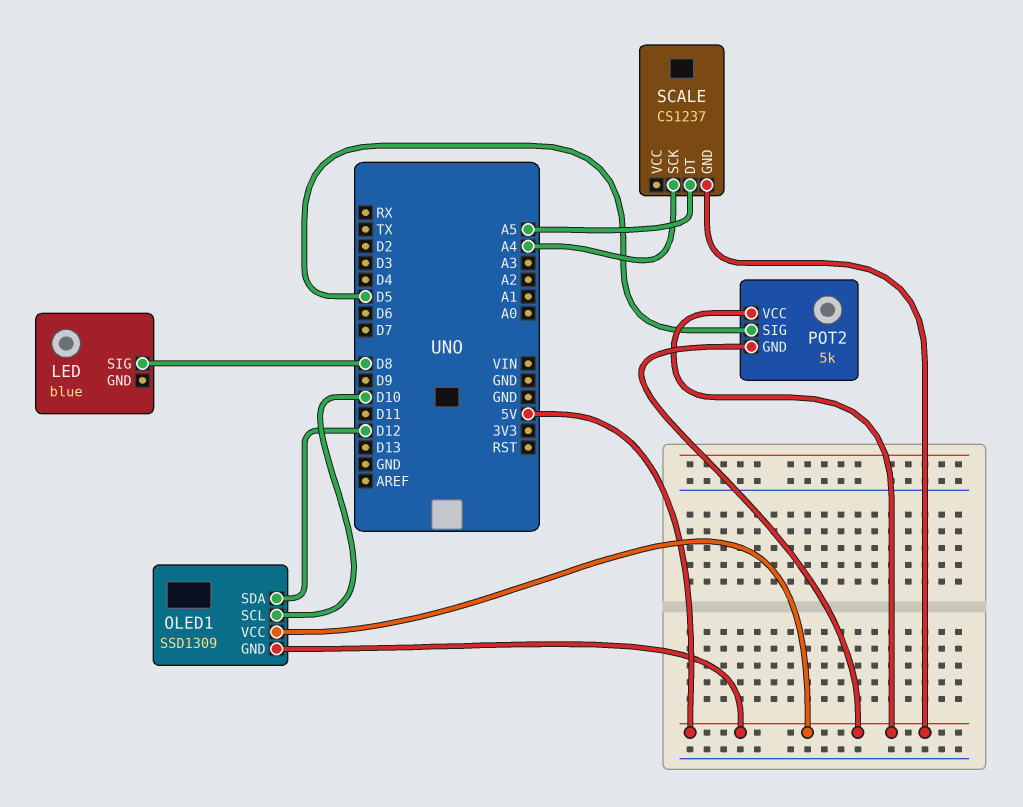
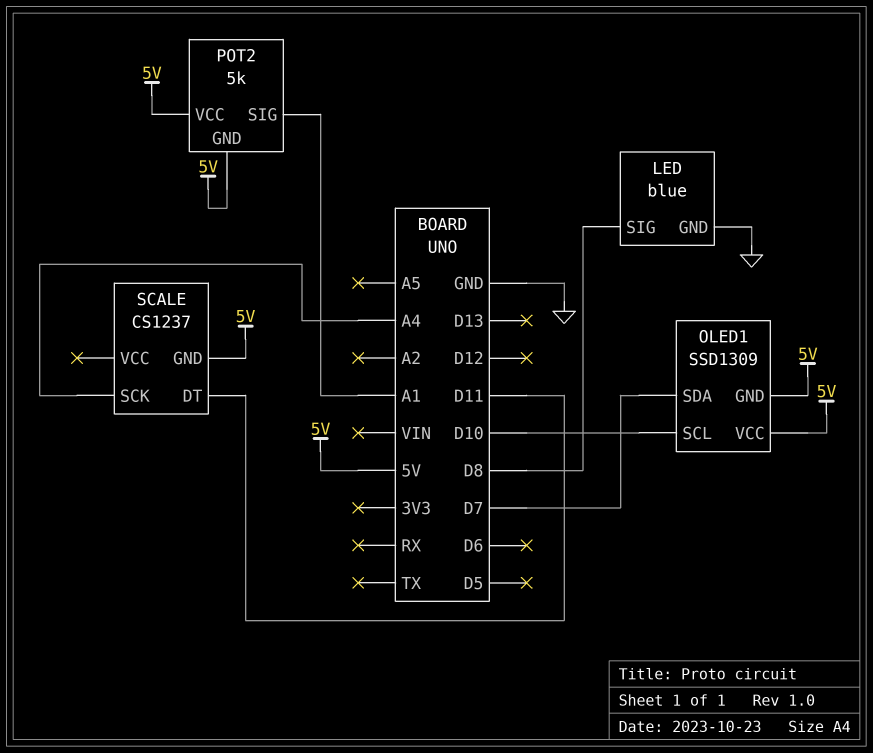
LED pin GND: none -> GND
OLED1 pin SDA: D12 -> D7
POT2 pin SIG: D5 -> A1
SCALE pin DT: A5 -> D11

